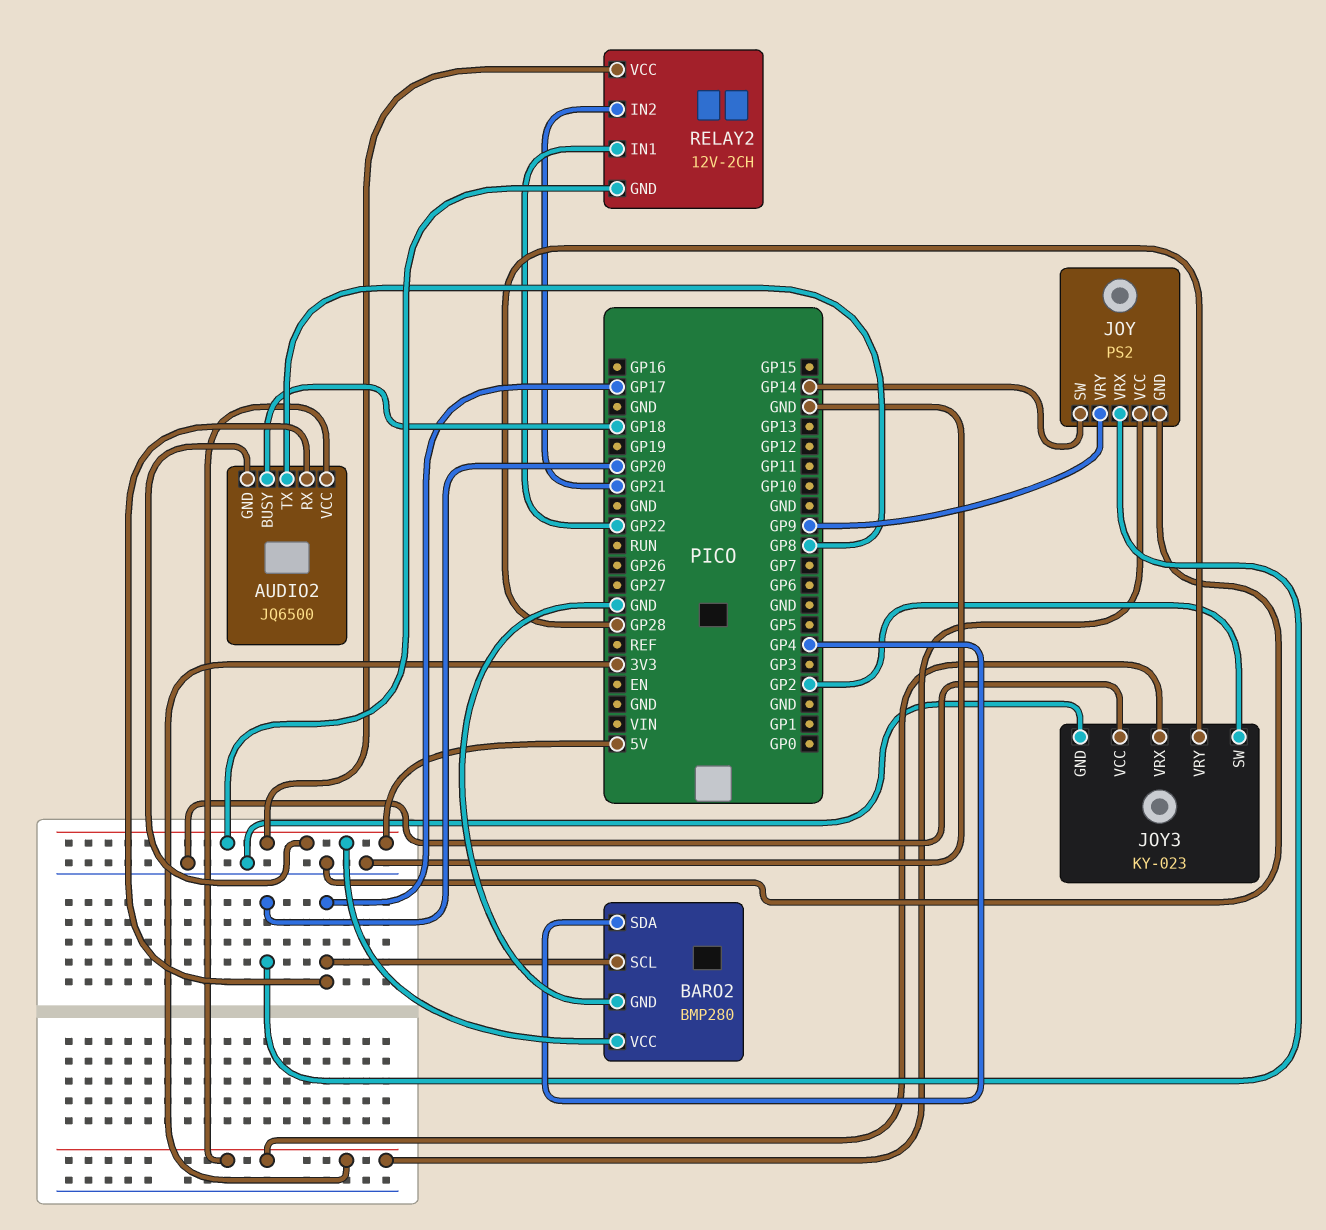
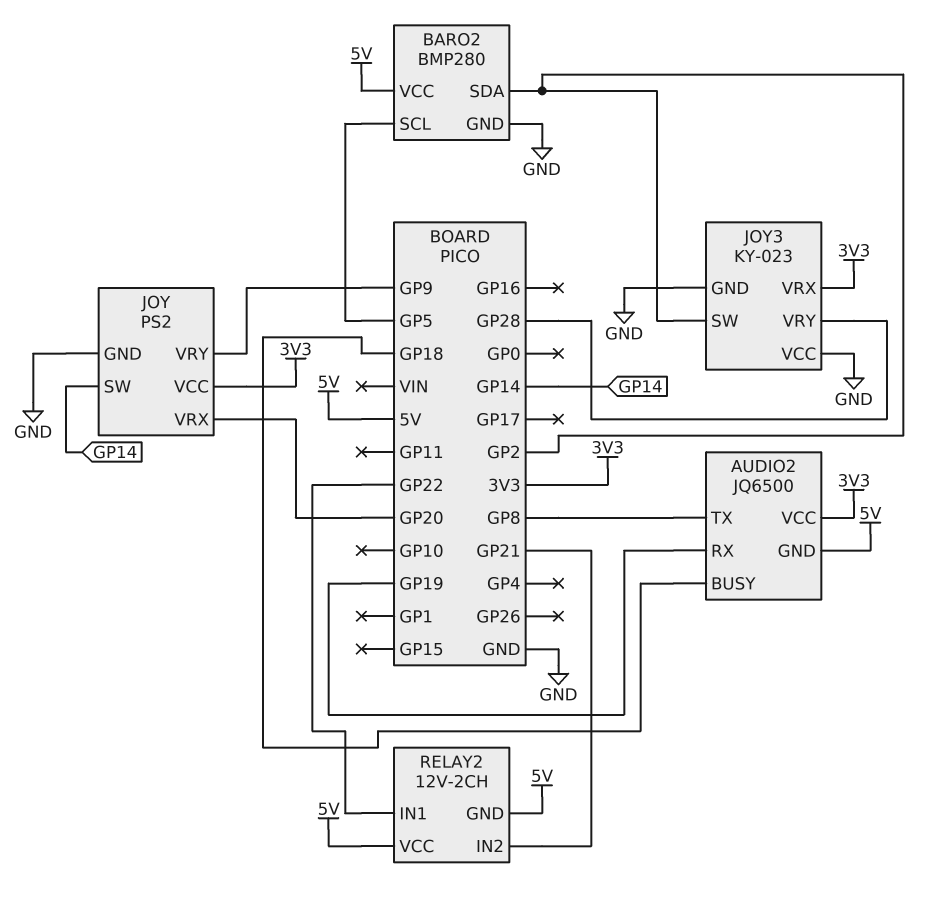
AUDIO2 pin RX: GP17 -> GP19
BARO2 pin SCL: GP17 -> GP5
BARO2 pin SDA: GP4 -> GP2

